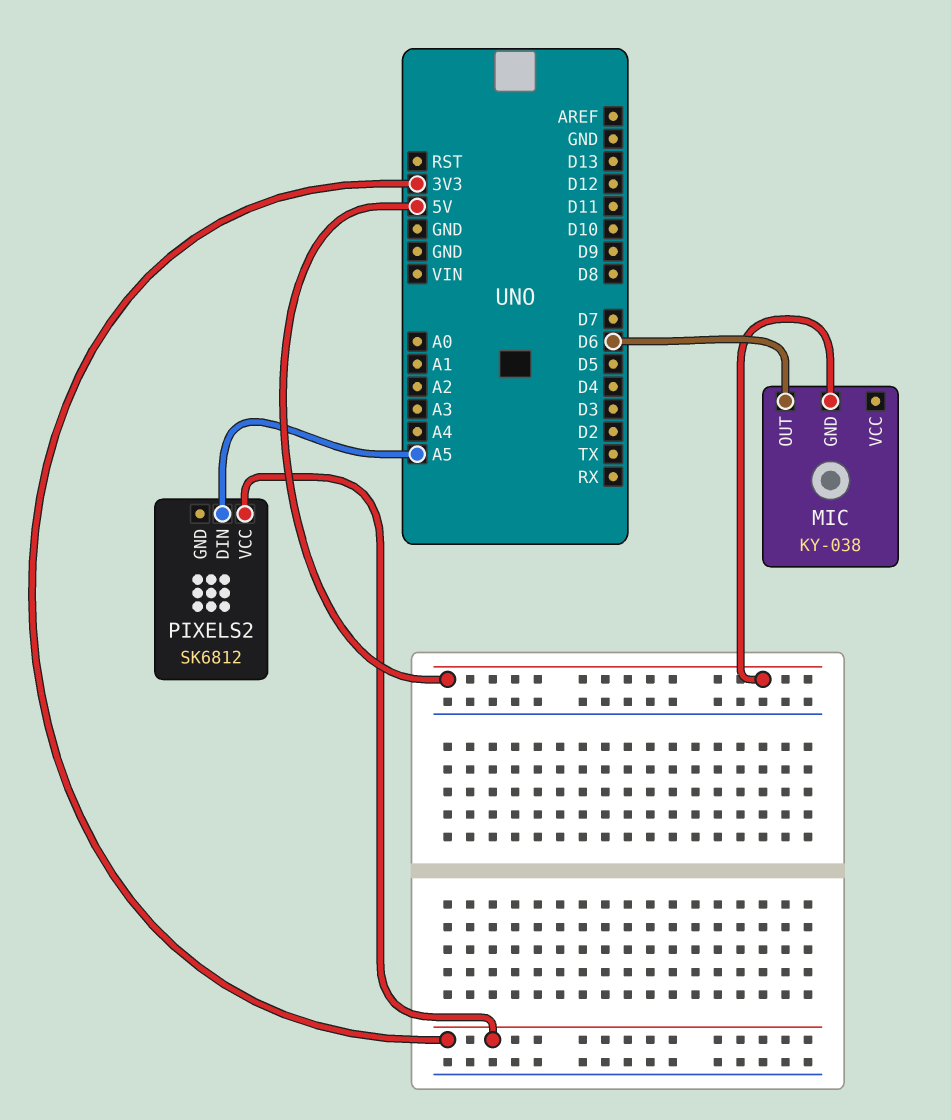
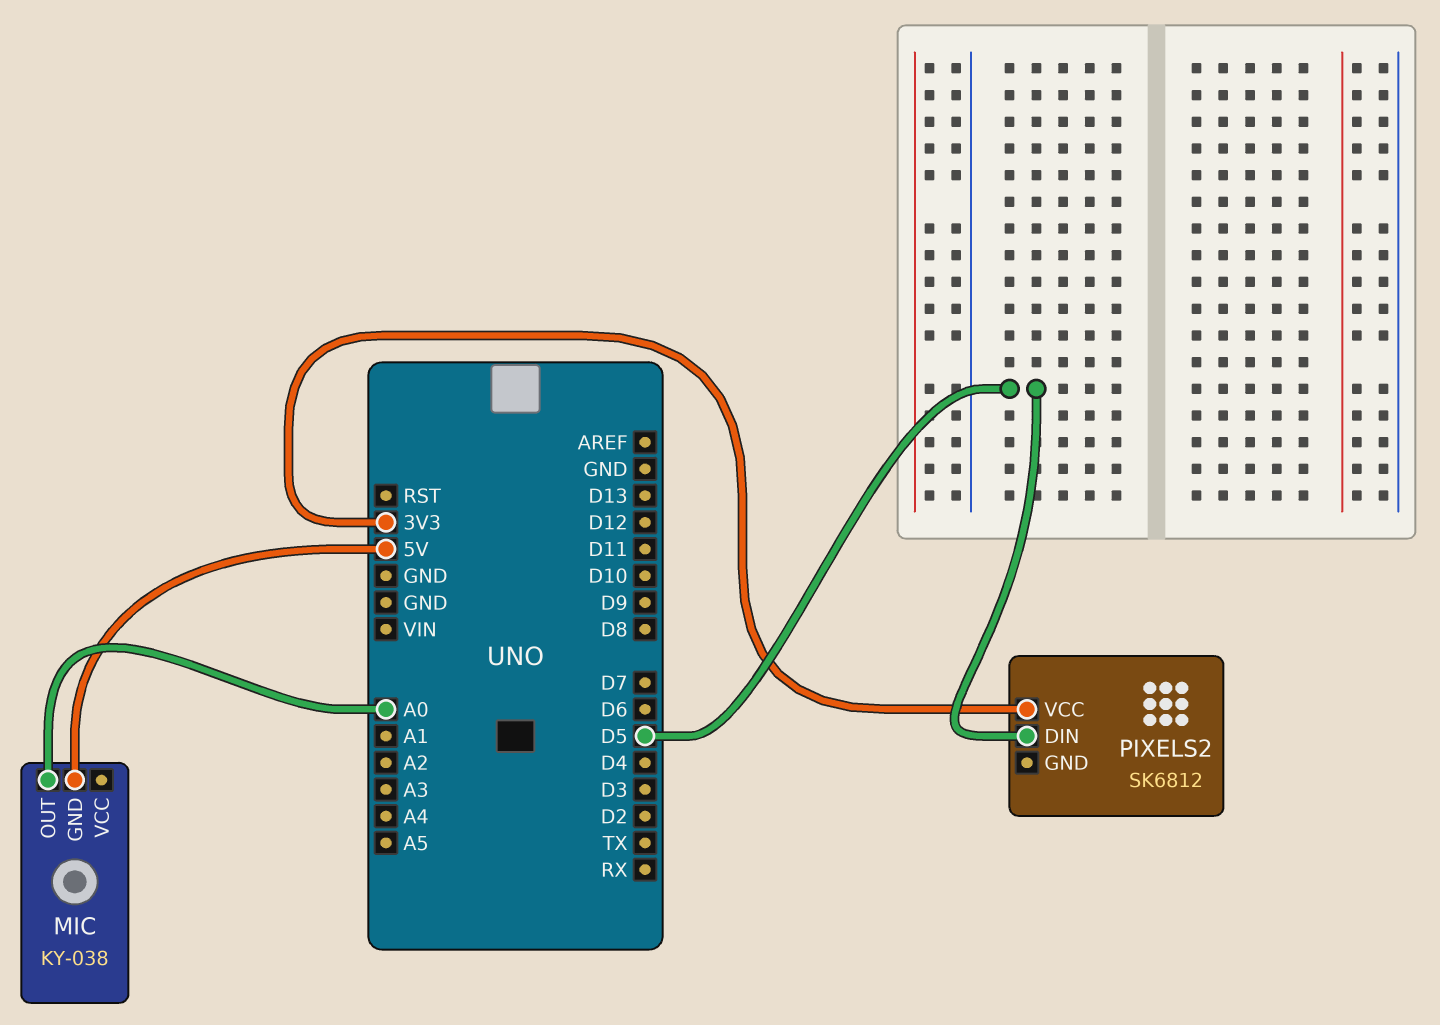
MIC pin OUT: D6 -> A0
PIXELS2 pin DIN: A5 -> D5

